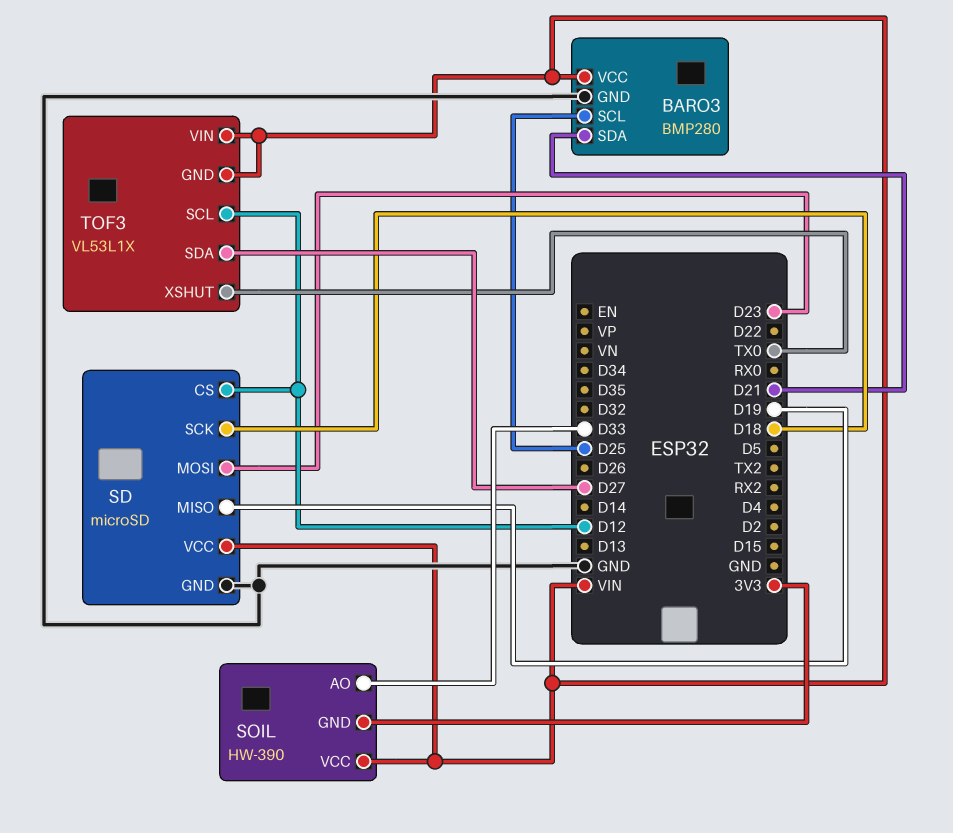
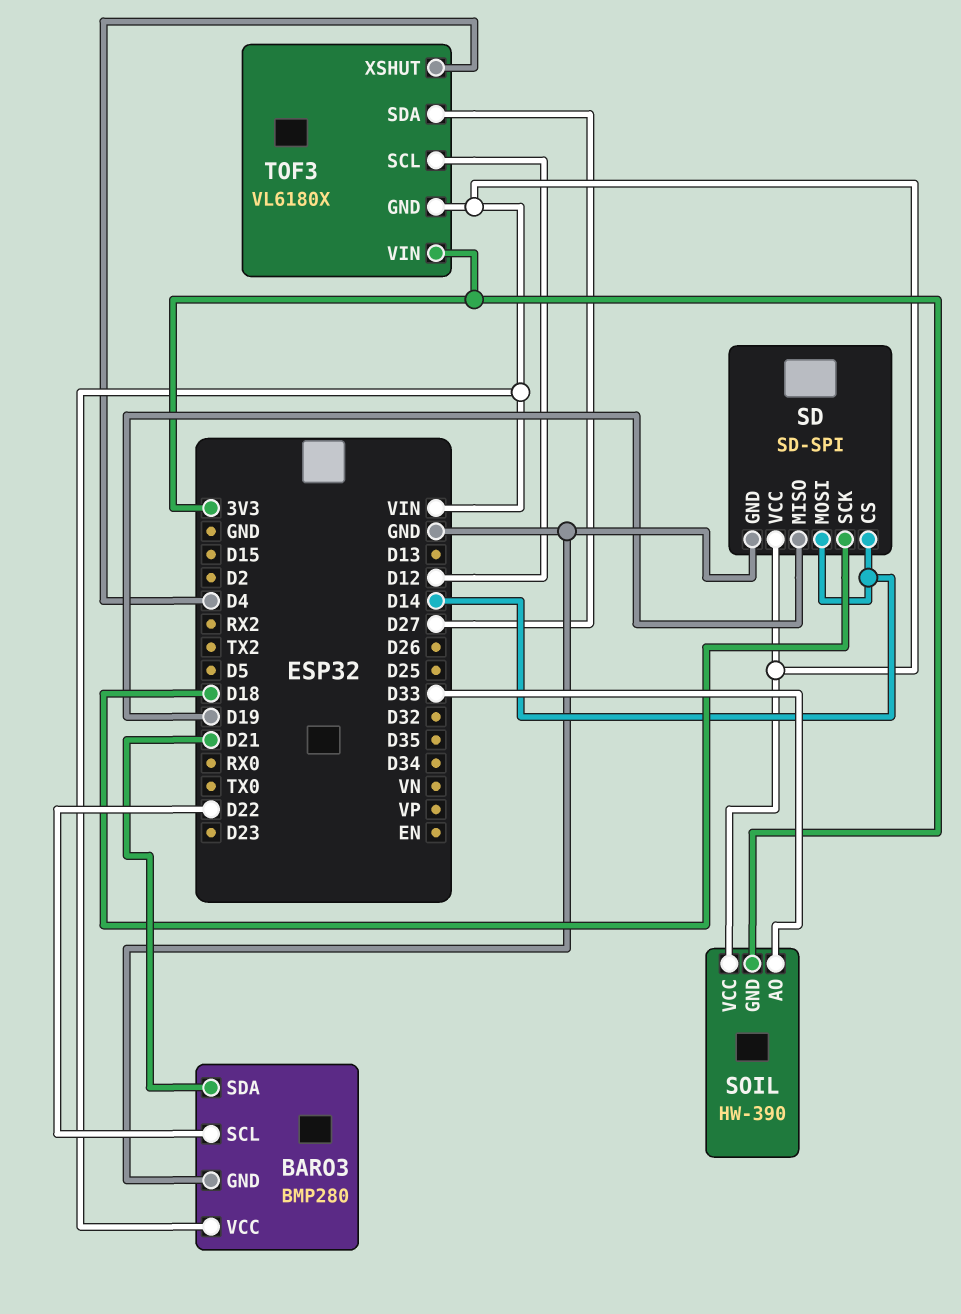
BARO3 pin SCL: D25 -> D22
SD: microSD -> SD-SPI
SD pin CS: D12 -> D14
SD pin MOSI: D23 -> D14
TOF3: VL53L1X -> VL6180X
TOF3 pin VIN: VIN -> 3V3
TOF3 pin XSHUT: TX0 -> D4

